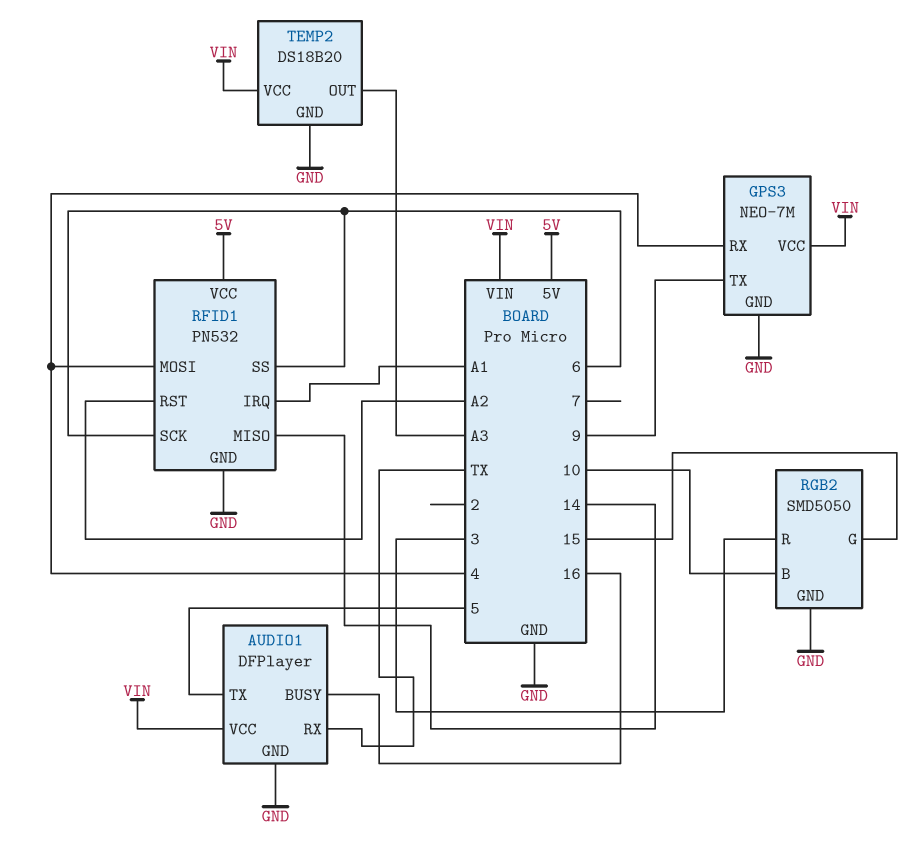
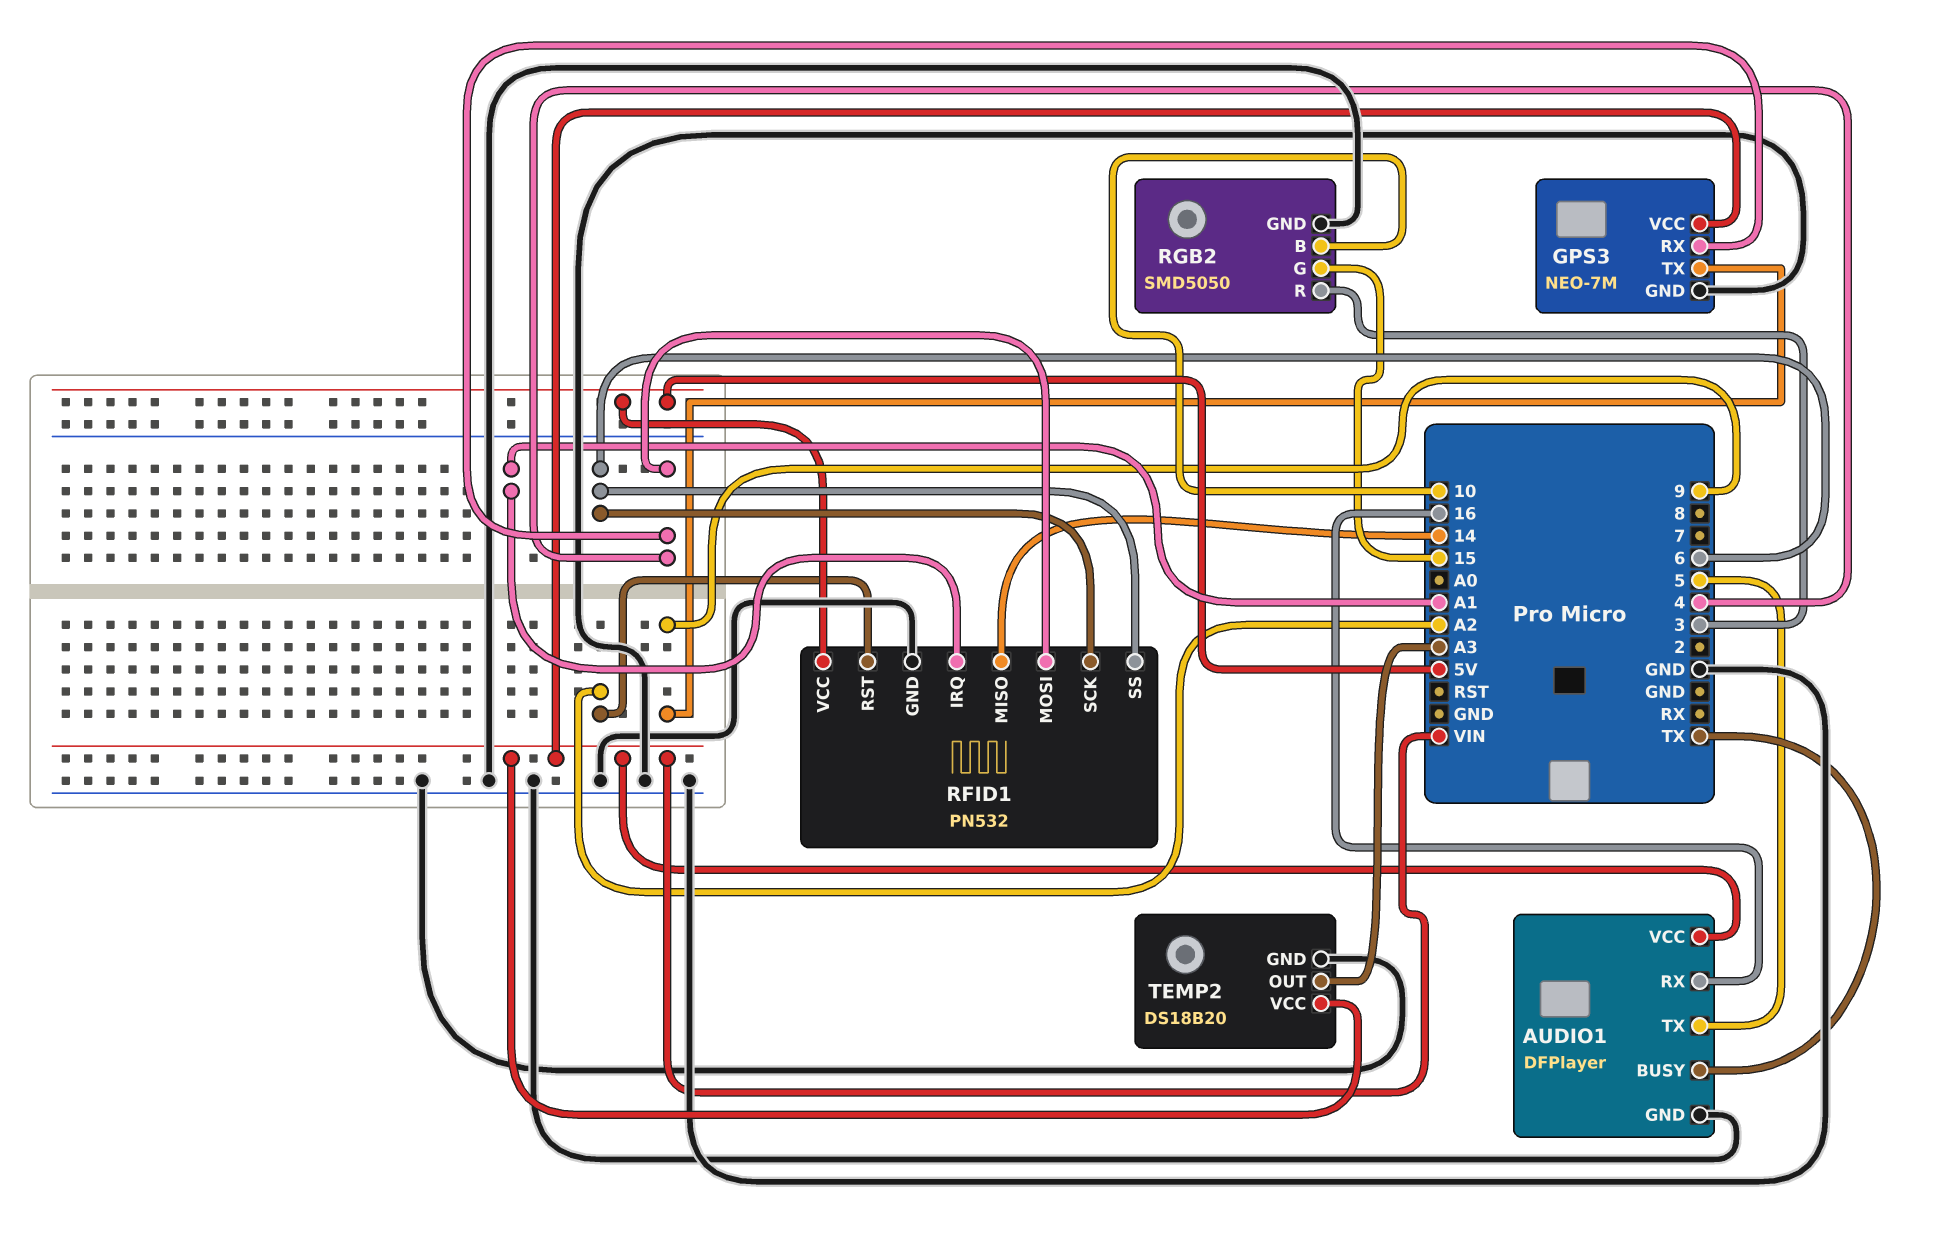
AUDIO1 pin BUSY: 16 -> TX
AUDIO1 pin RX: TX -> 16

